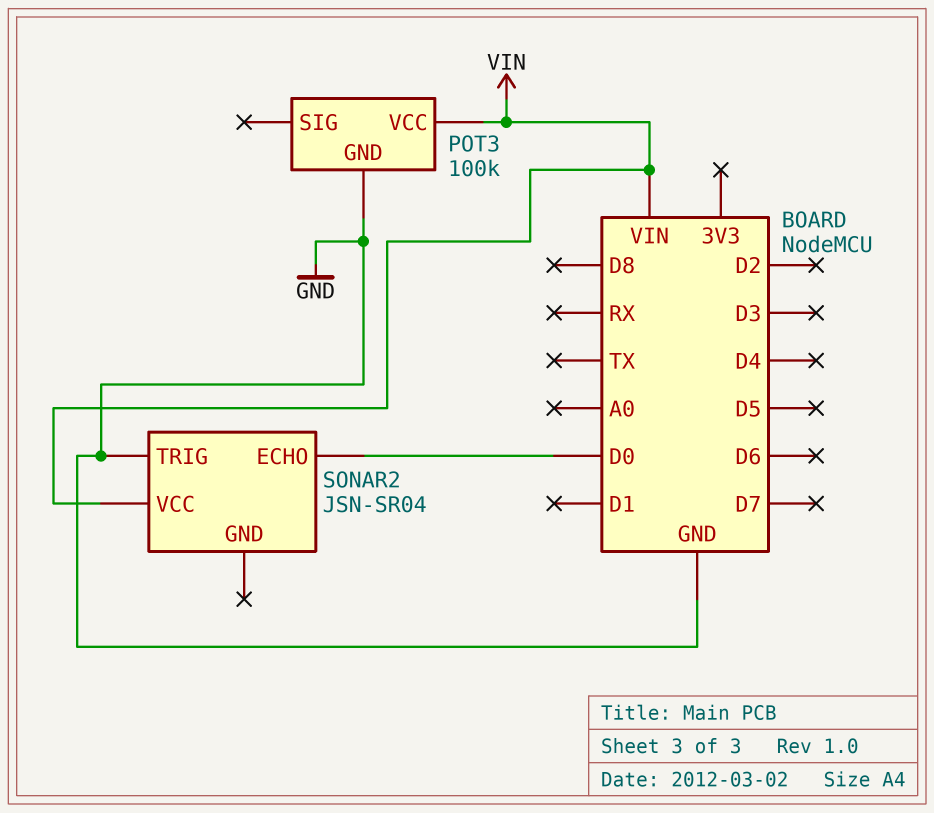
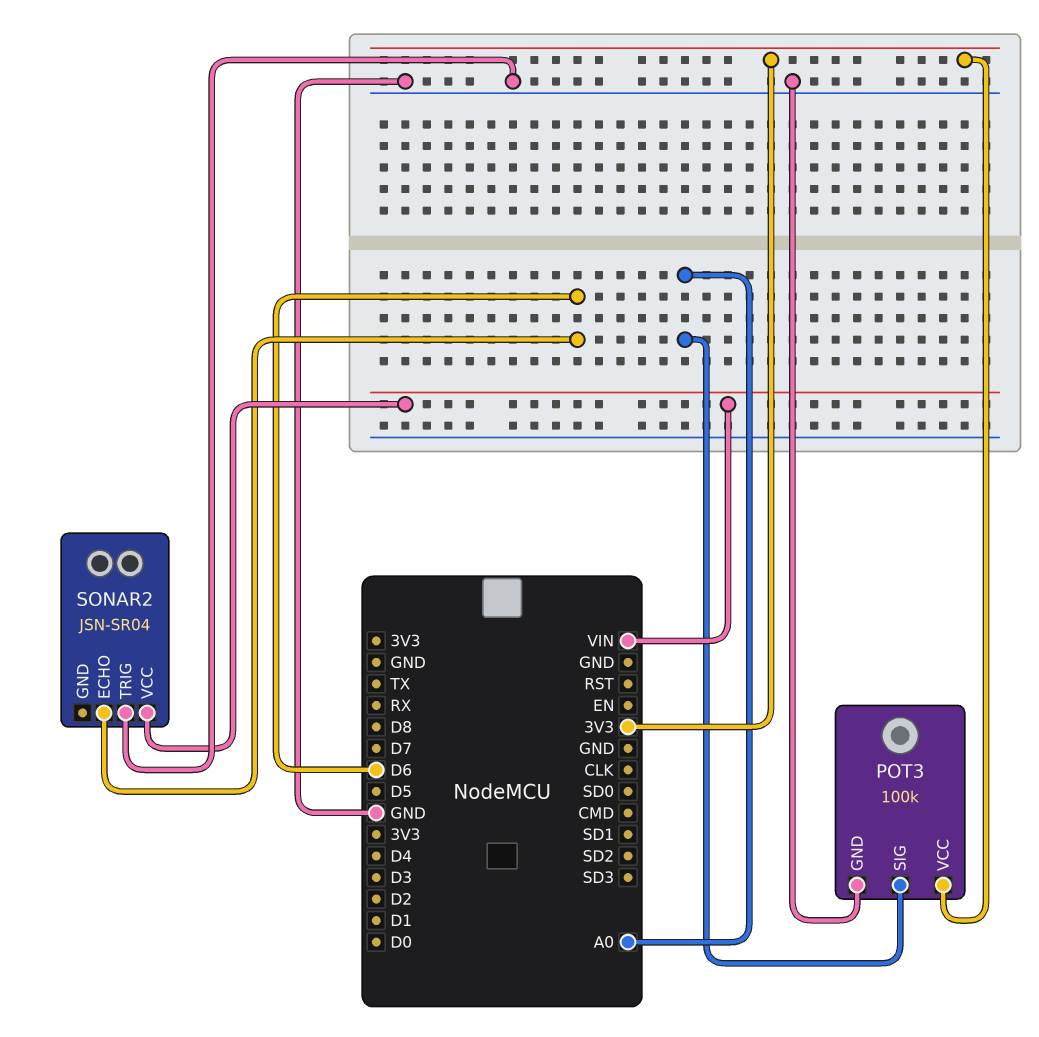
POT3 pin SIG: none -> A0
POT3 pin VCC: VIN -> 3V3
SONAR2 pin ECHO: D0 -> D6

